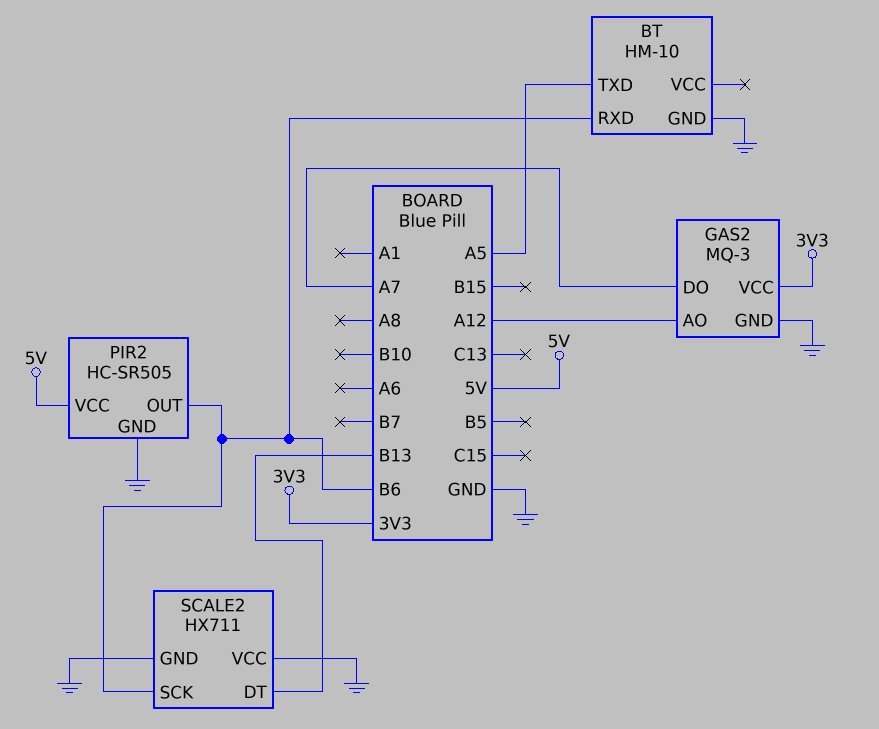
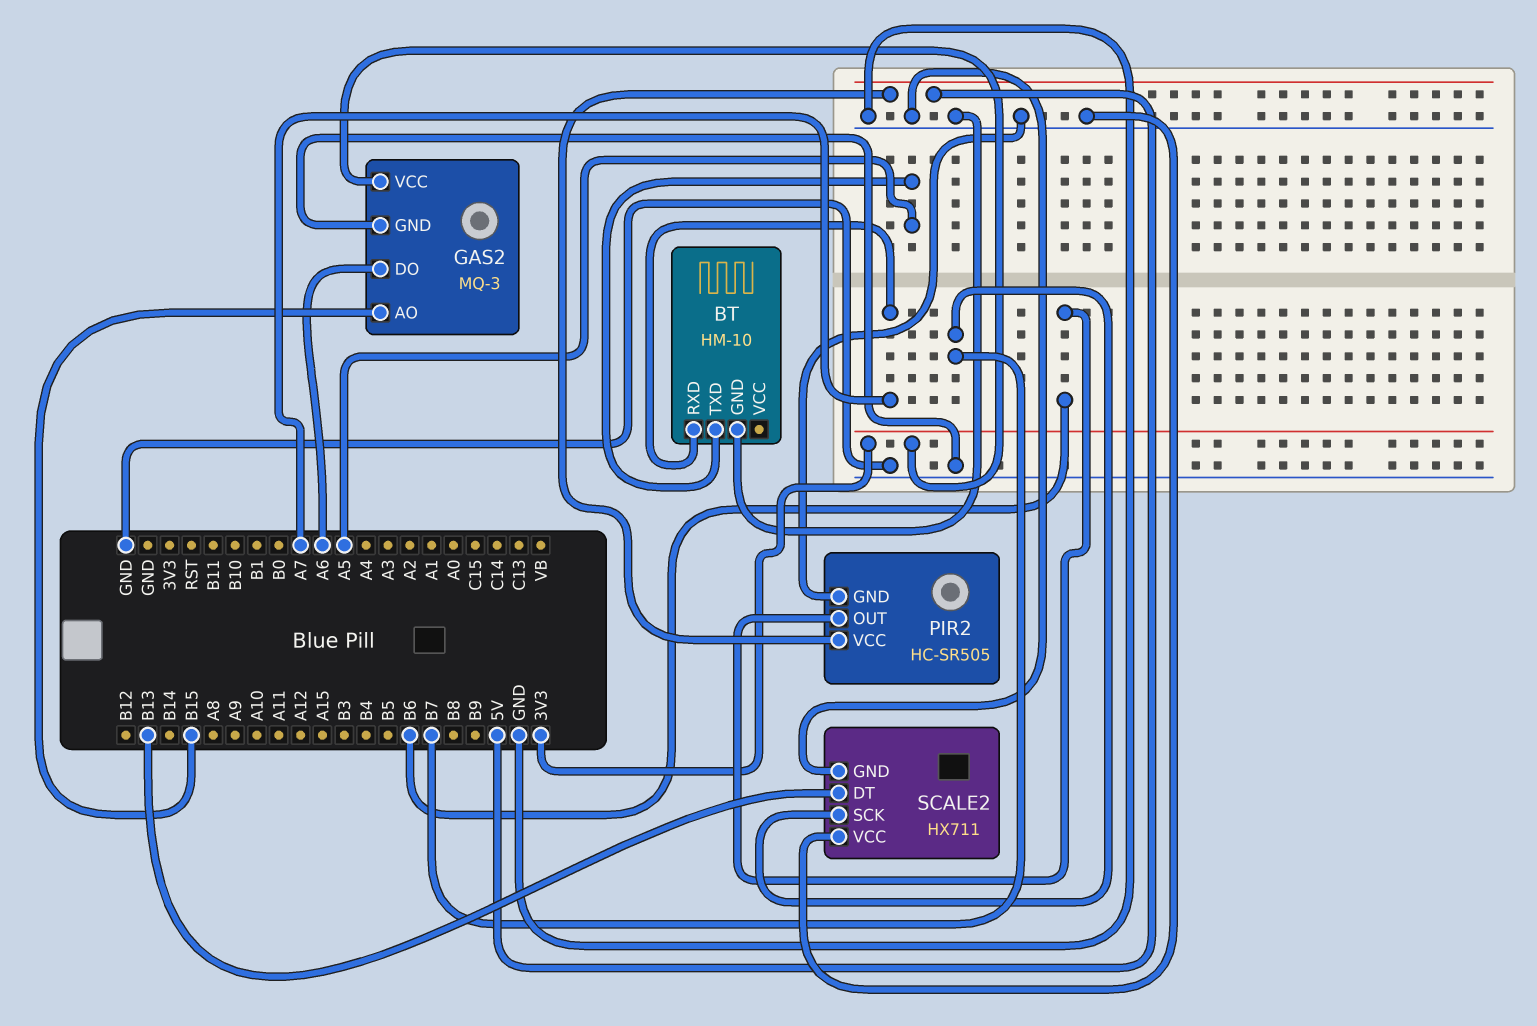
BT pin RXD: B6 -> A7
GAS2 pin AO: A12 -> B15
GAS2 pin DO: A7 -> A6
SCALE2 pin SCK: B6 -> B7

